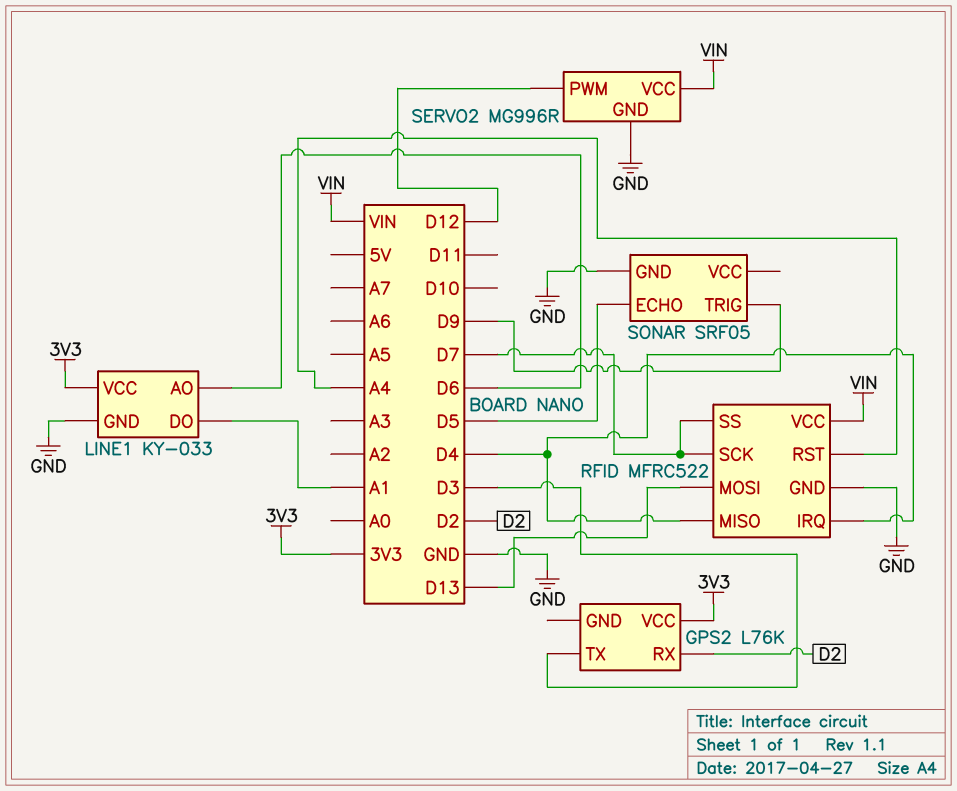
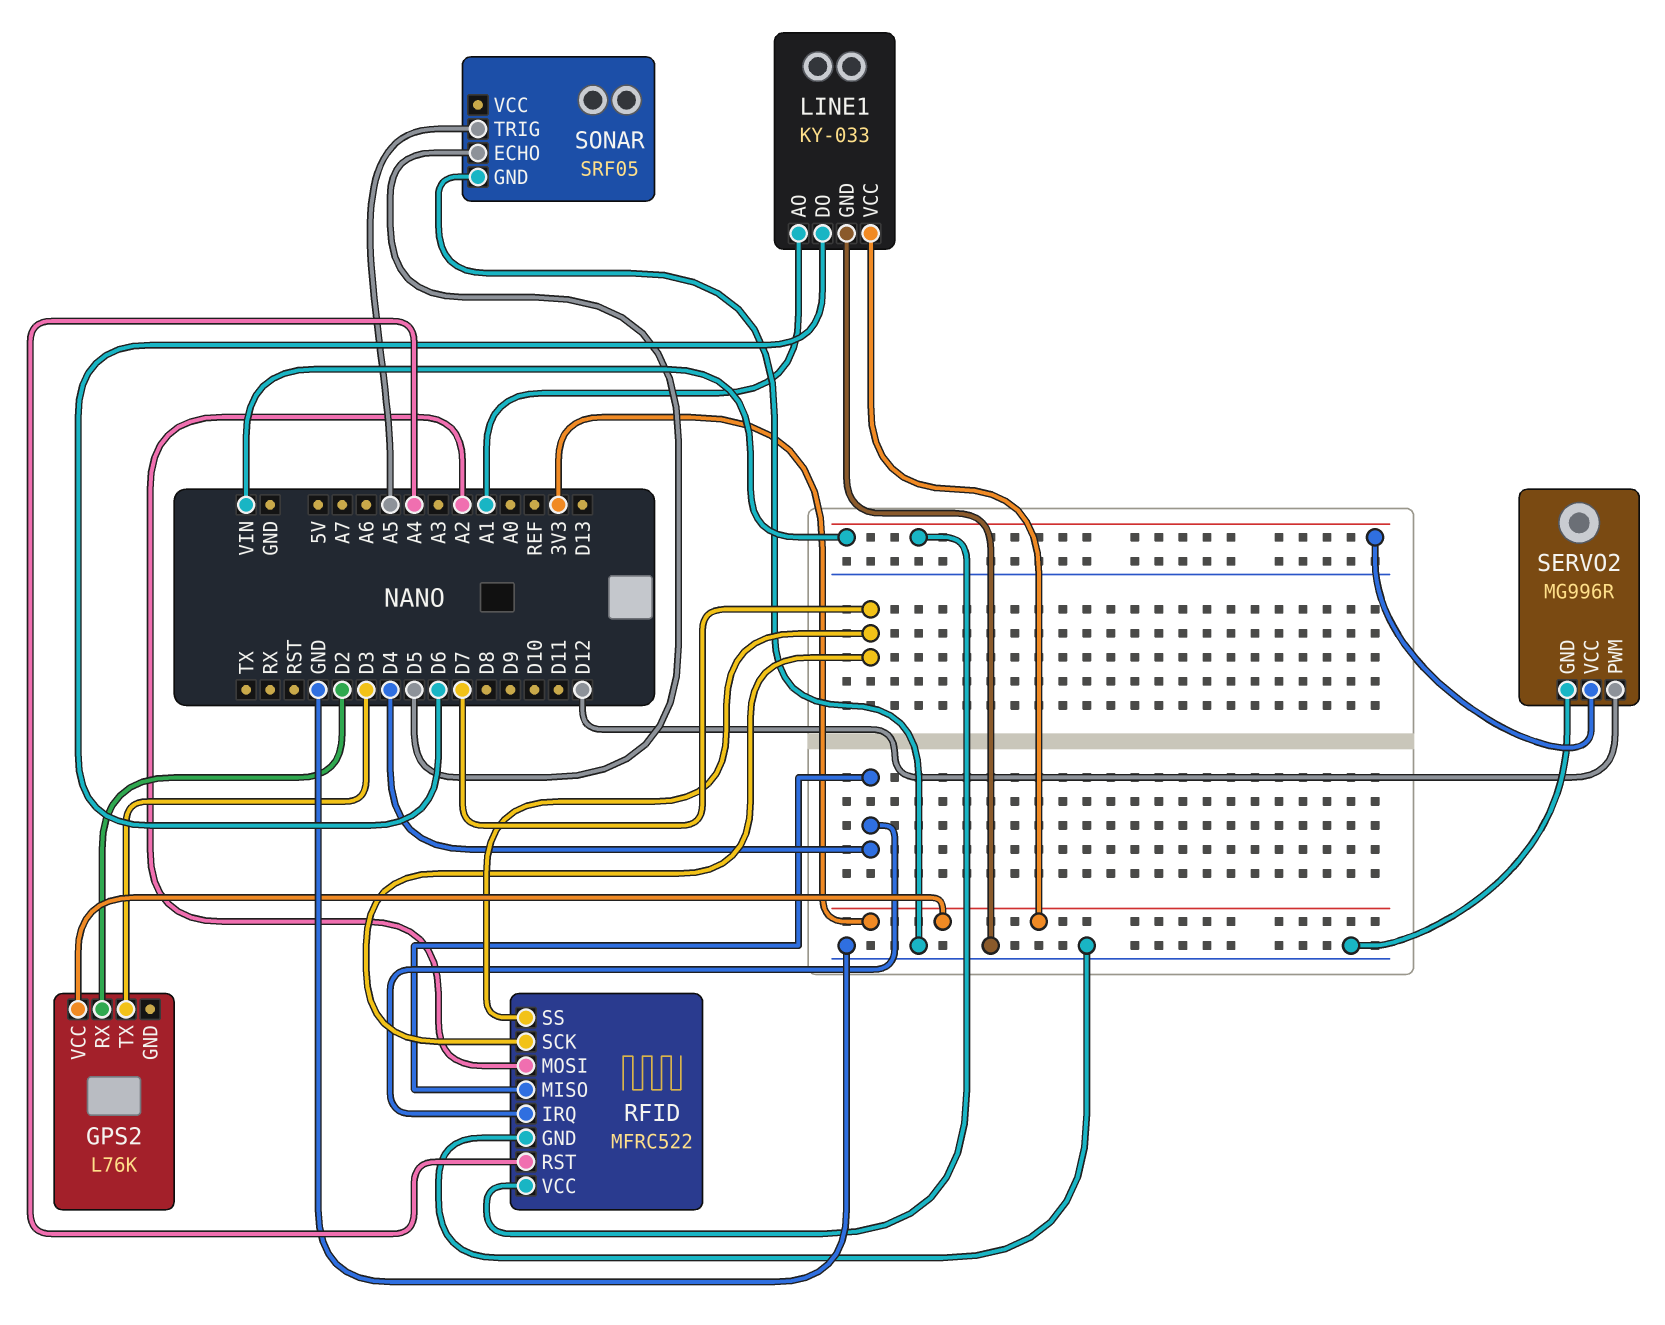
LINE1 pin AO: D6 -> A1
LINE1 pin DO: A1 -> D6
RFID pin MOSI: D13 -> A2
SONAR pin TRIG: D9 -> A5

